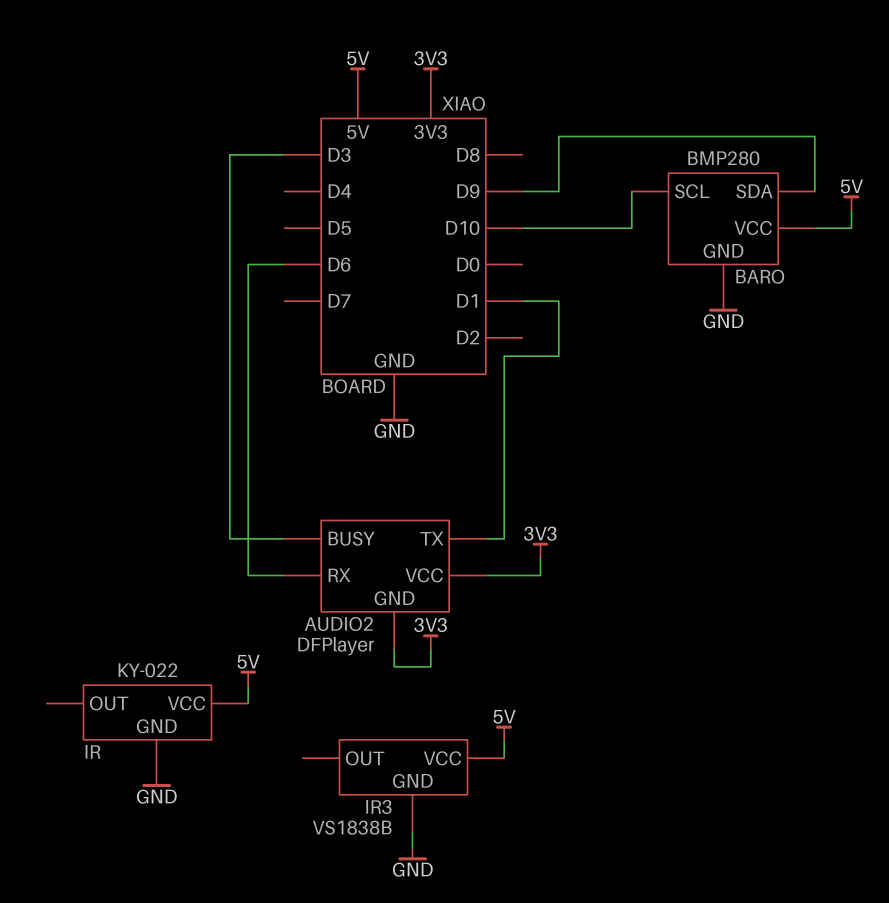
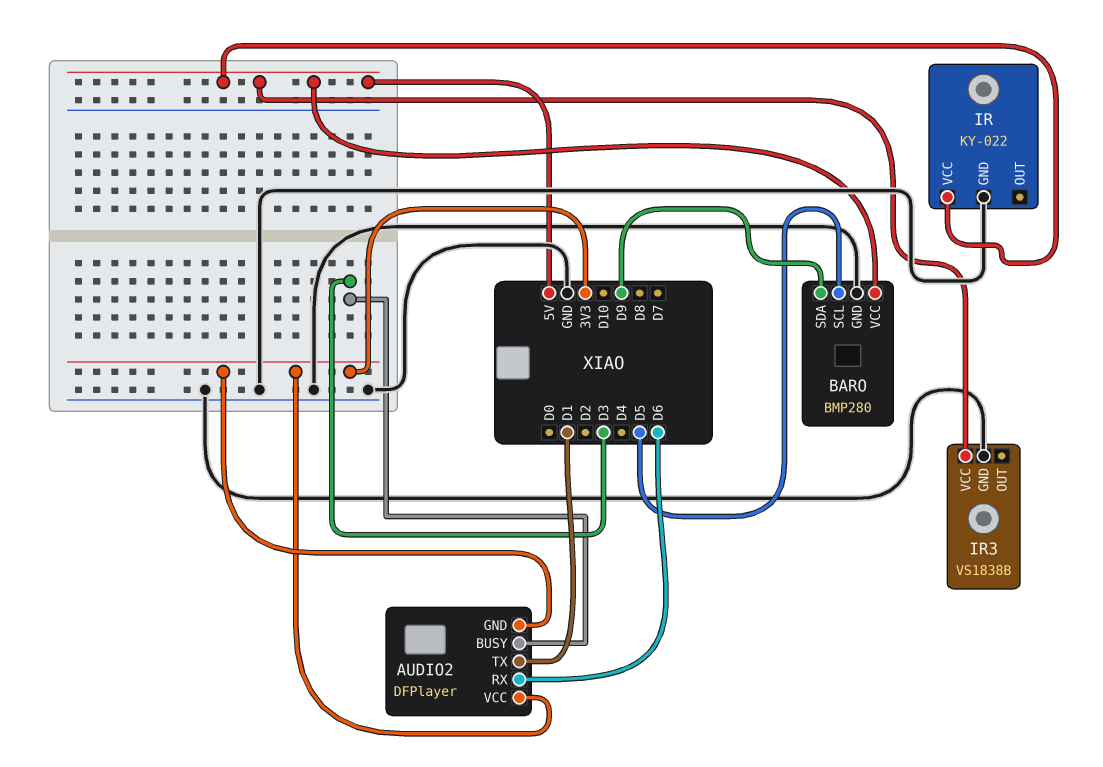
BARO pin SCL: D10 -> D5

